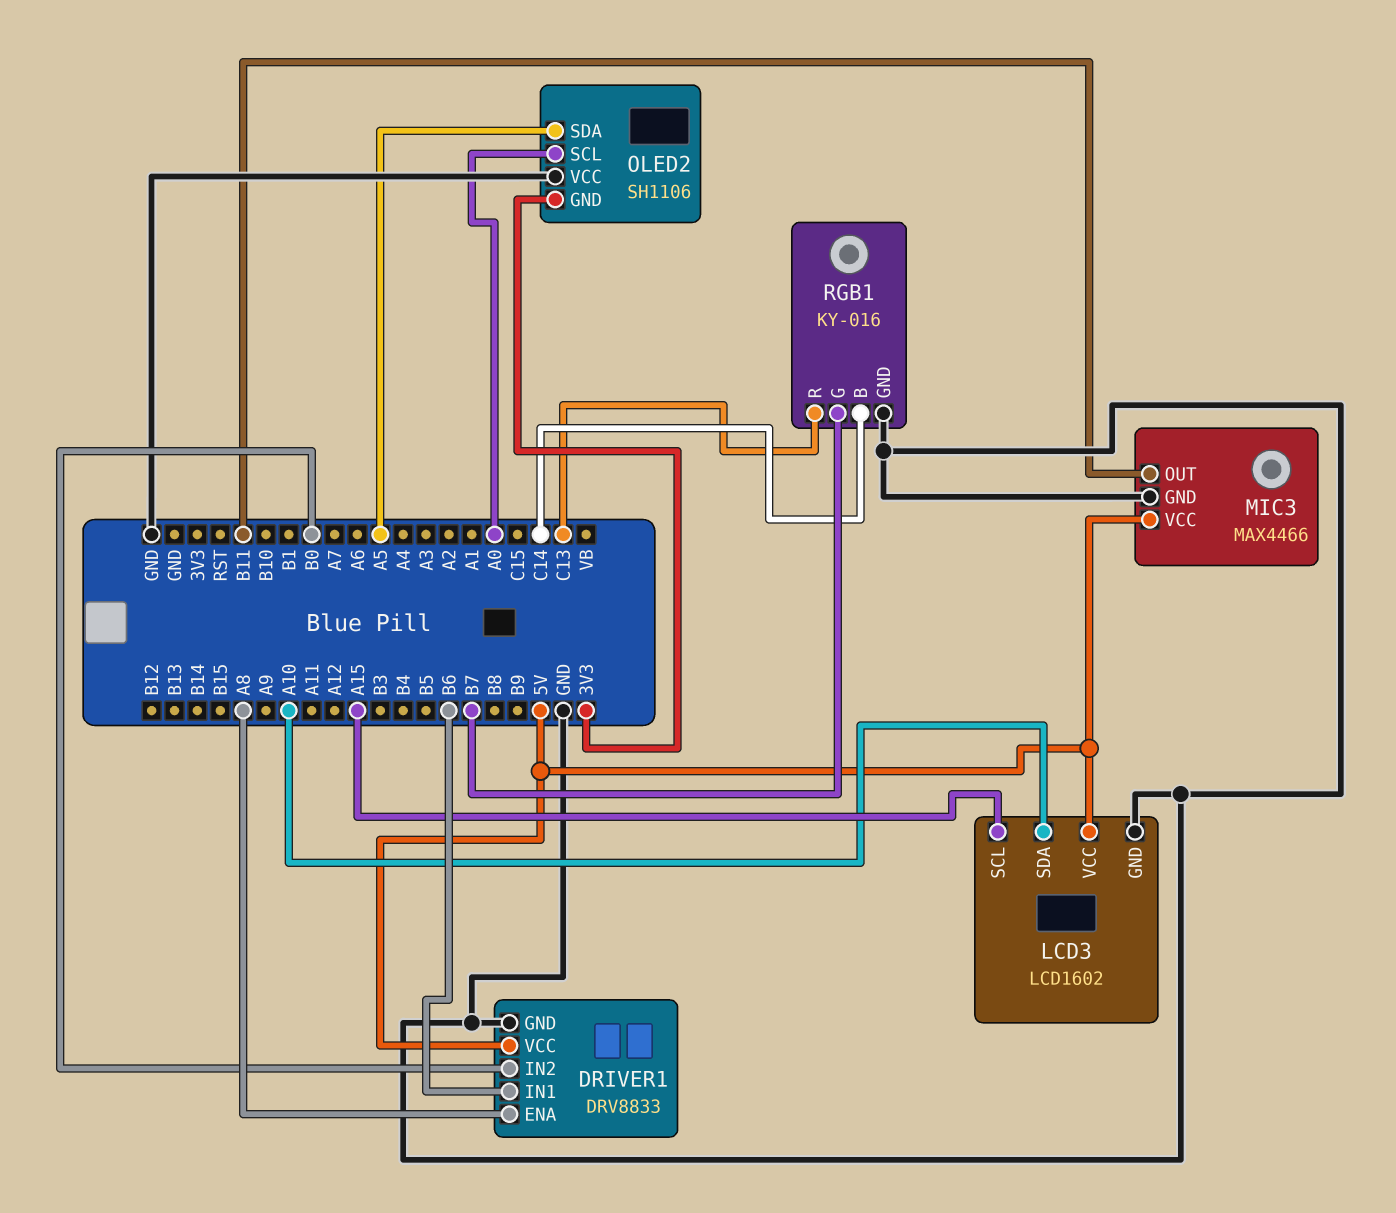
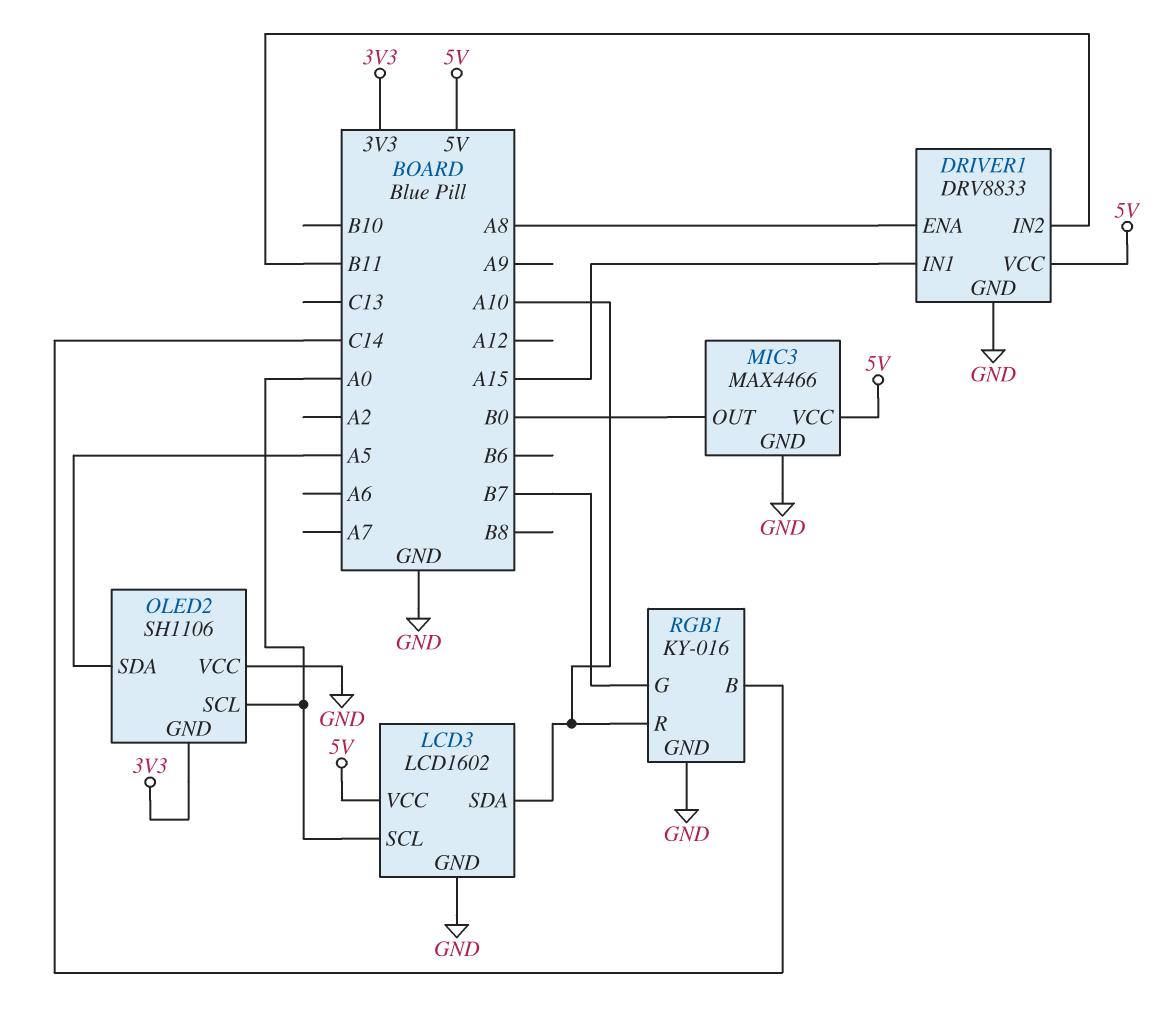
DRIVER1 pin IN1: B6 -> A15
DRIVER1 pin IN2: B0 -> B11
LCD3 pin SCL: A15 -> A0
MIC3 pin OUT: B11 -> B0
RGB1 pin R: C13 -> A10

